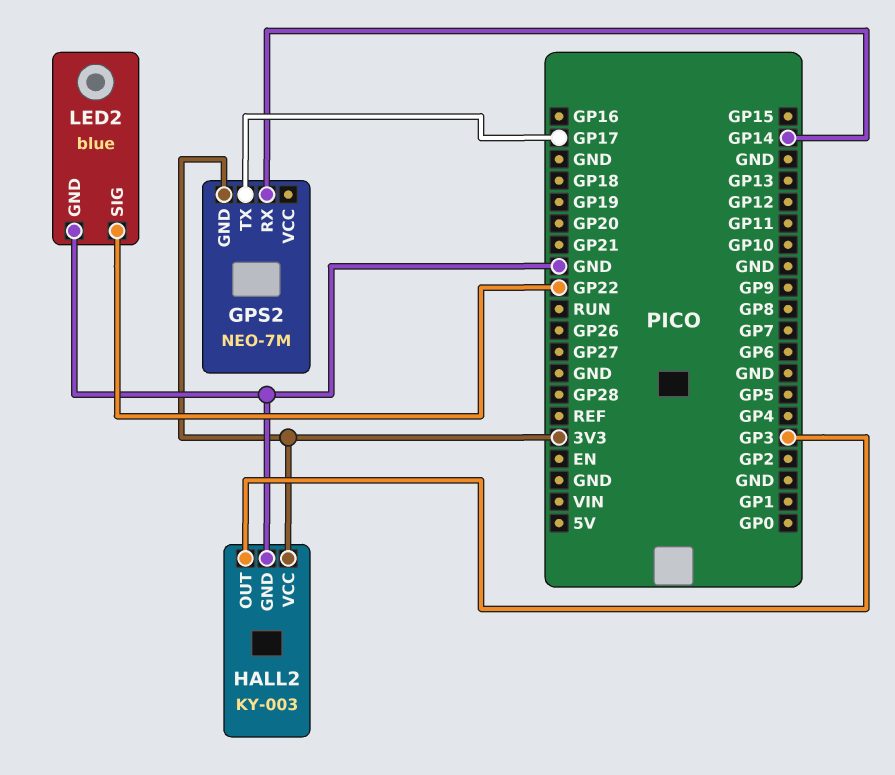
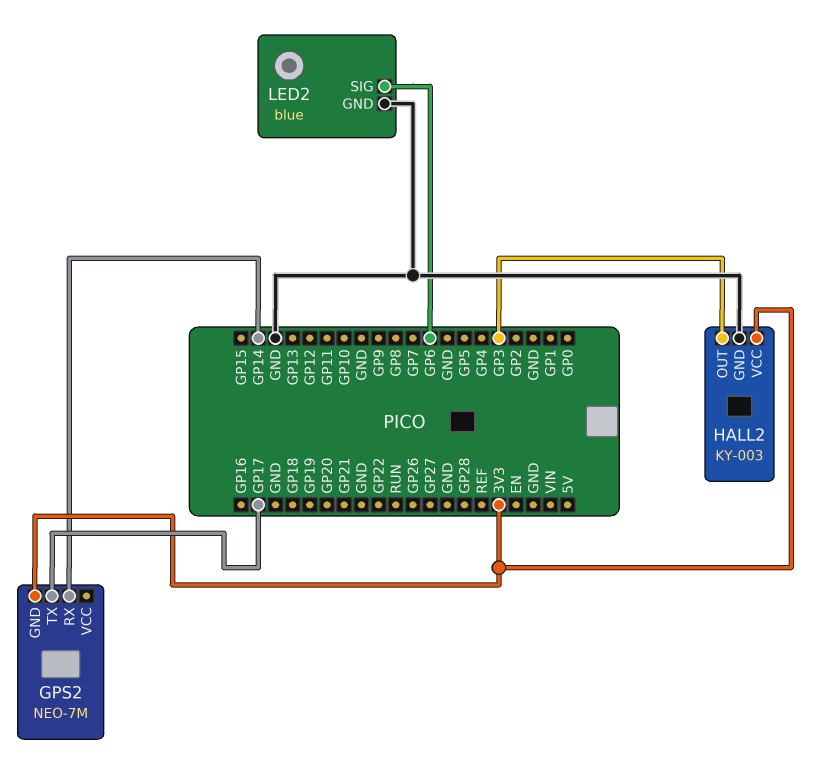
LED2 pin SIG: GP22 -> GP6

